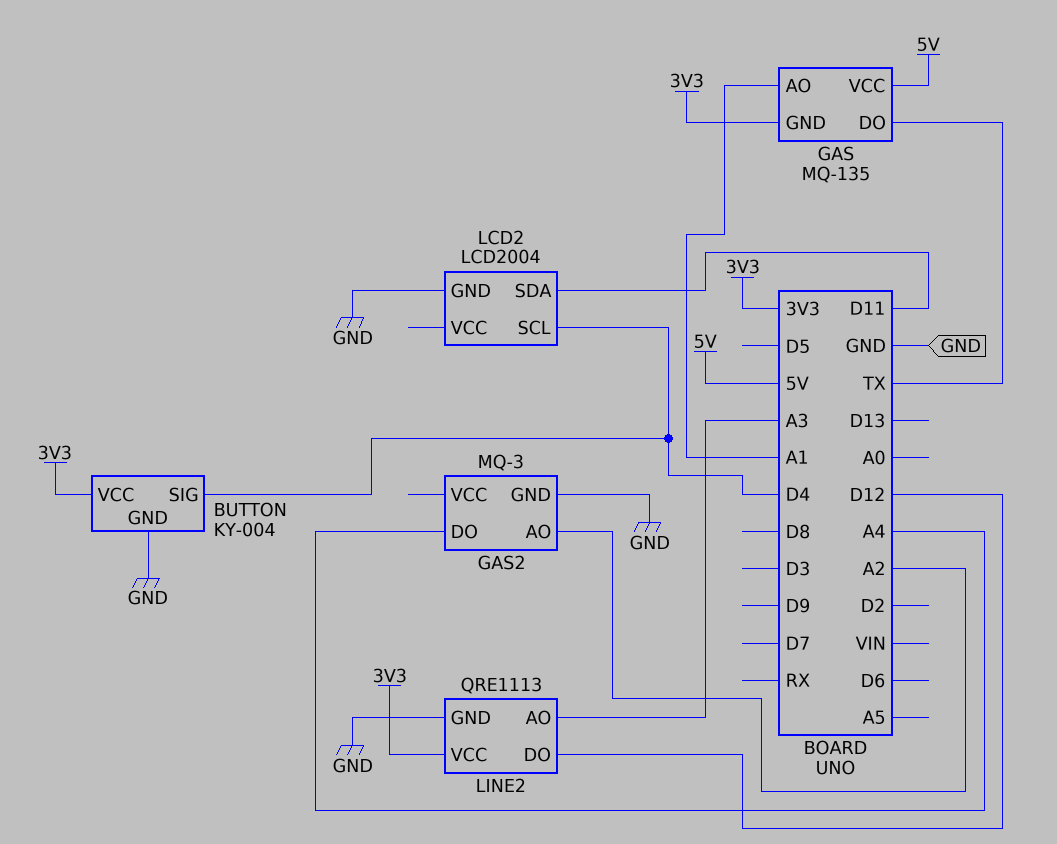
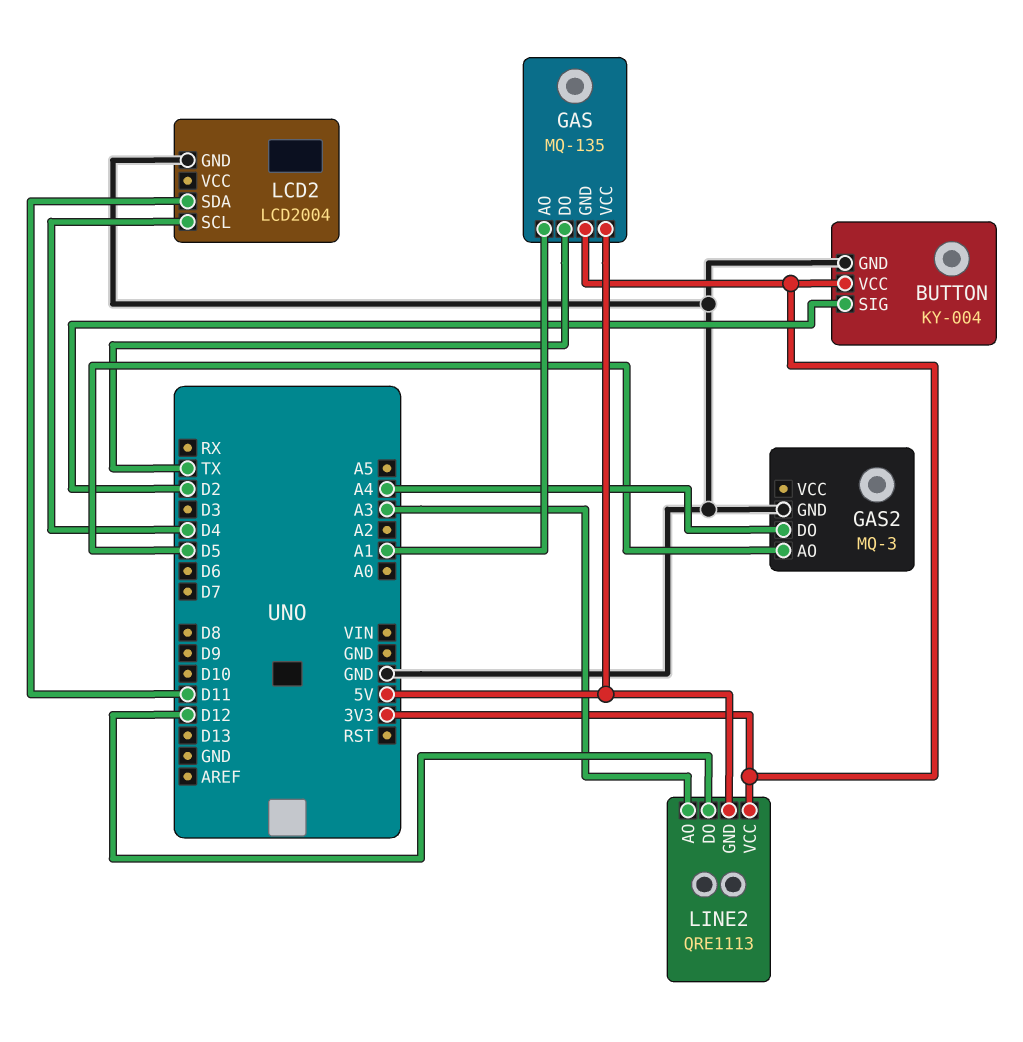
BUTTON pin SIG: D4 -> D2
GAS2 pin AO: A2 -> D5
LINE2 pin GND: GND -> 5V

